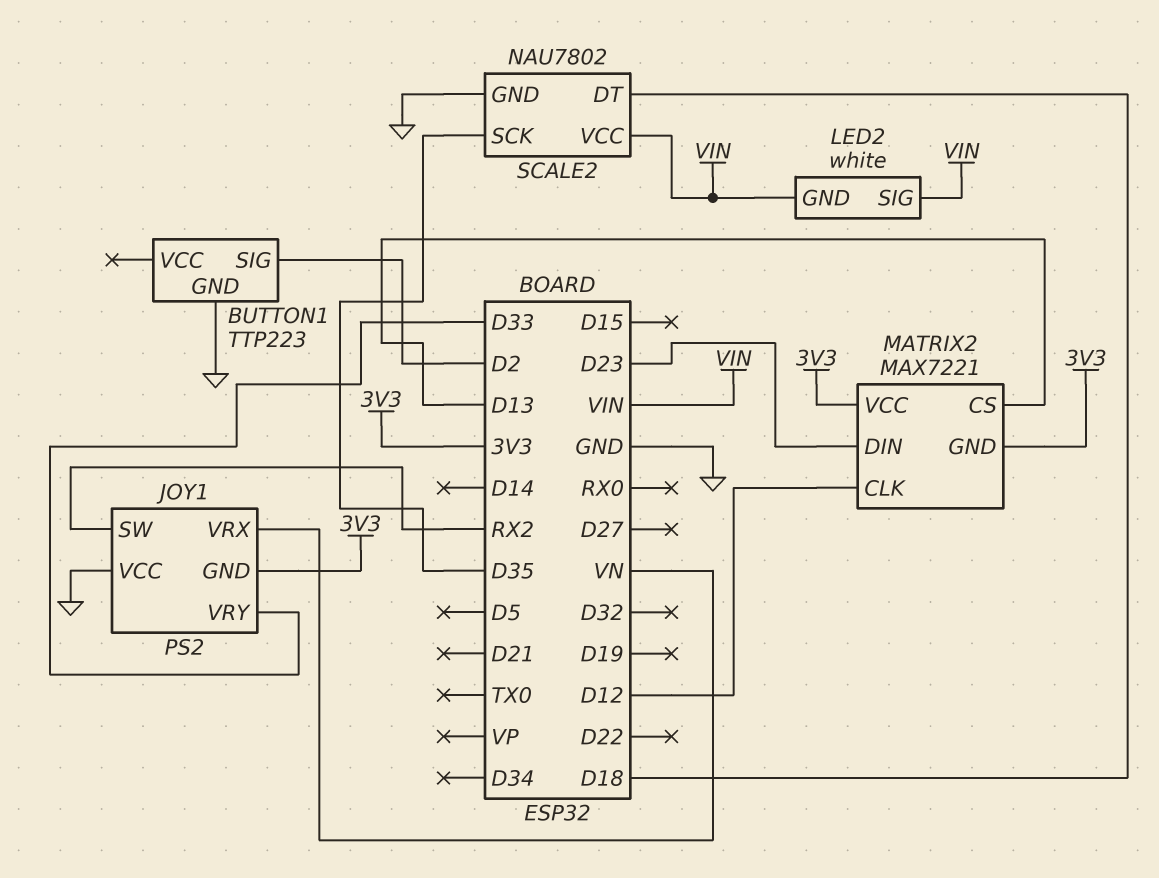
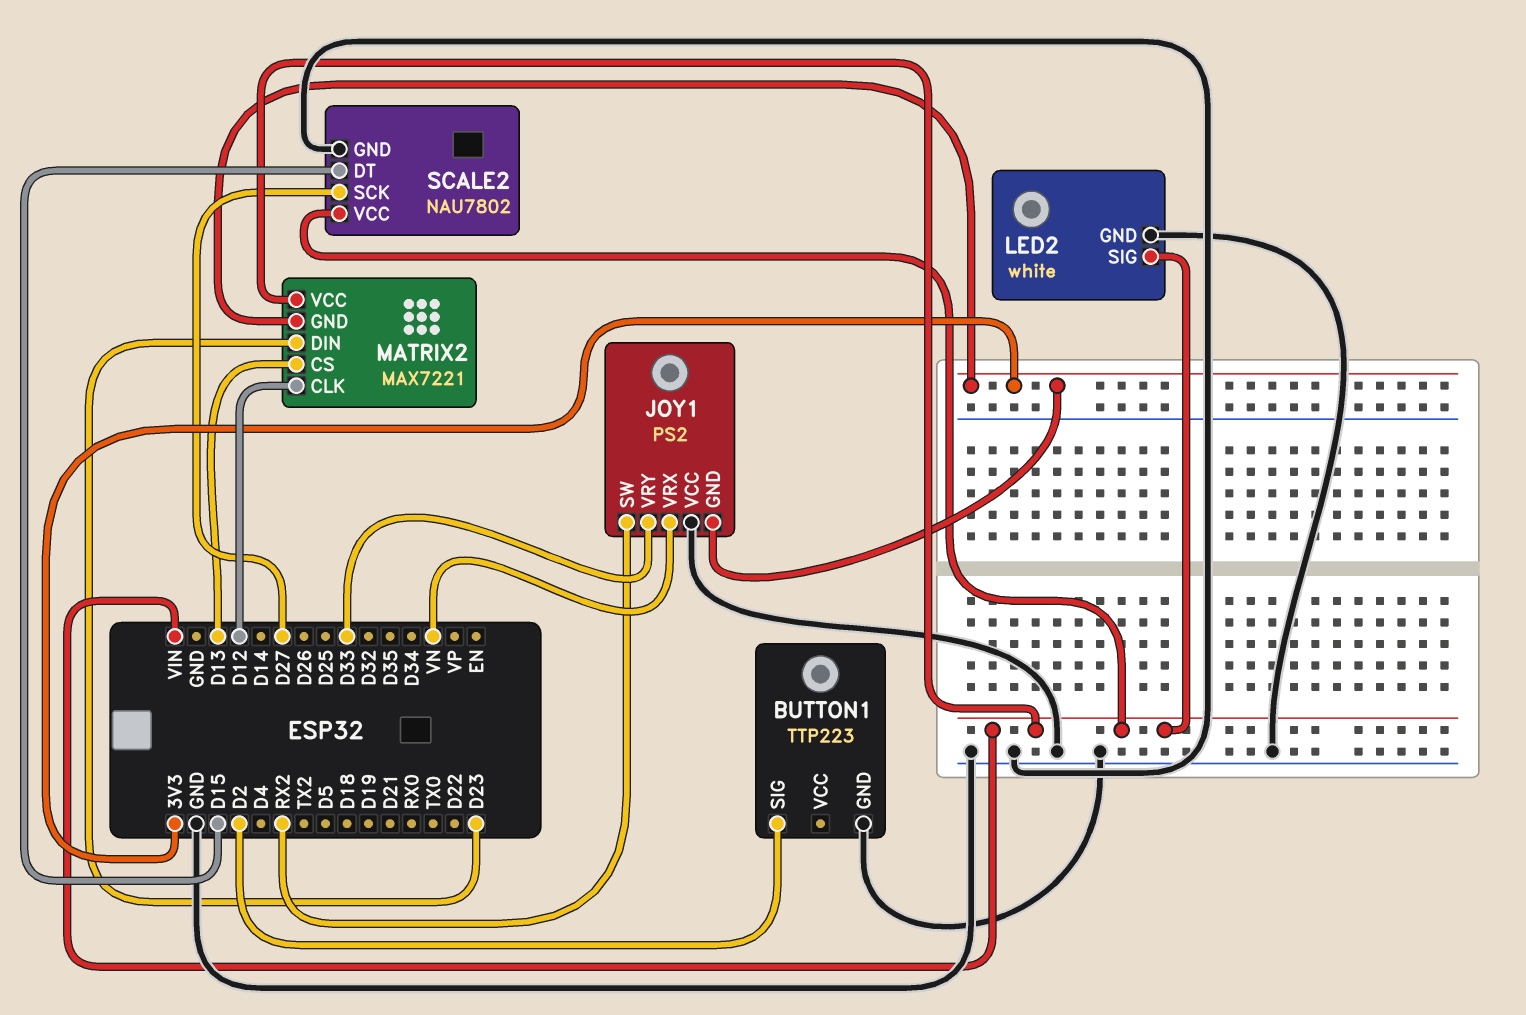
LED2 pin GND: VIN -> GND
MATRIX2 pin VCC: 3V3 -> VIN
SCALE2 pin DT: D18 -> D15
SCALE2 pin SCK: D35 -> D27

